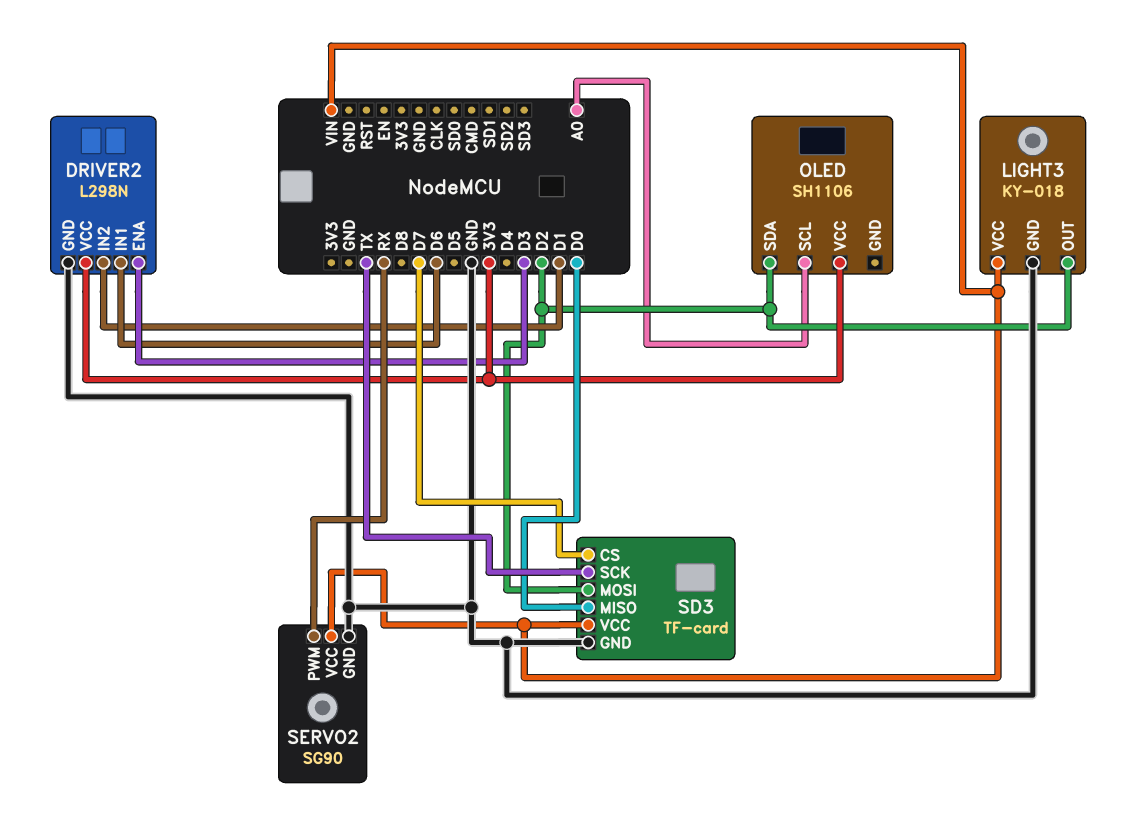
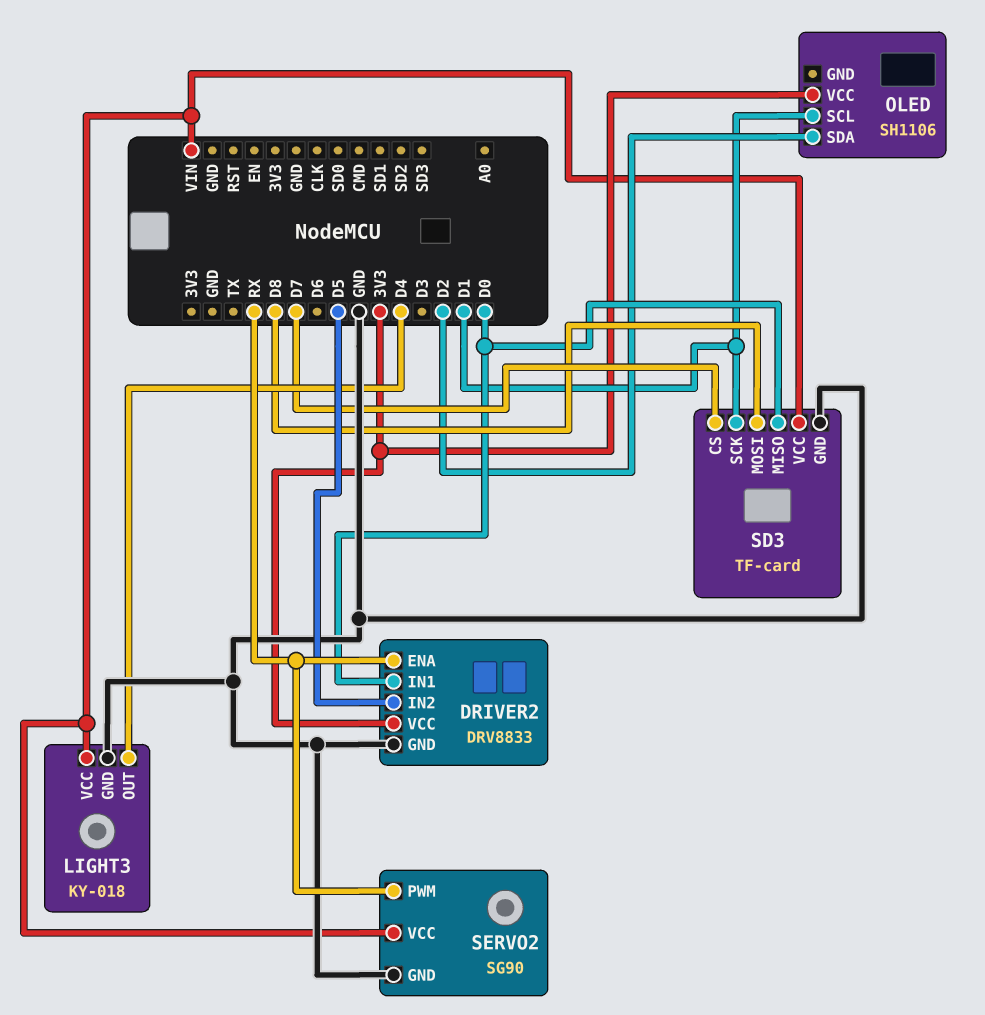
DRIVER2: L298N -> DRV8833
DRIVER2 pin ENA: D3 -> RX
DRIVER2 pin IN1: D6 -> D0
DRIVER2 pin IN2: D1 -> D5
LIGHT3 pin OUT: D2 -> D4
OLED pin SCL: A0 -> D1
SD3 pin MOSI: D2 -> D8
SD3 pin SCK: TX -> D1

